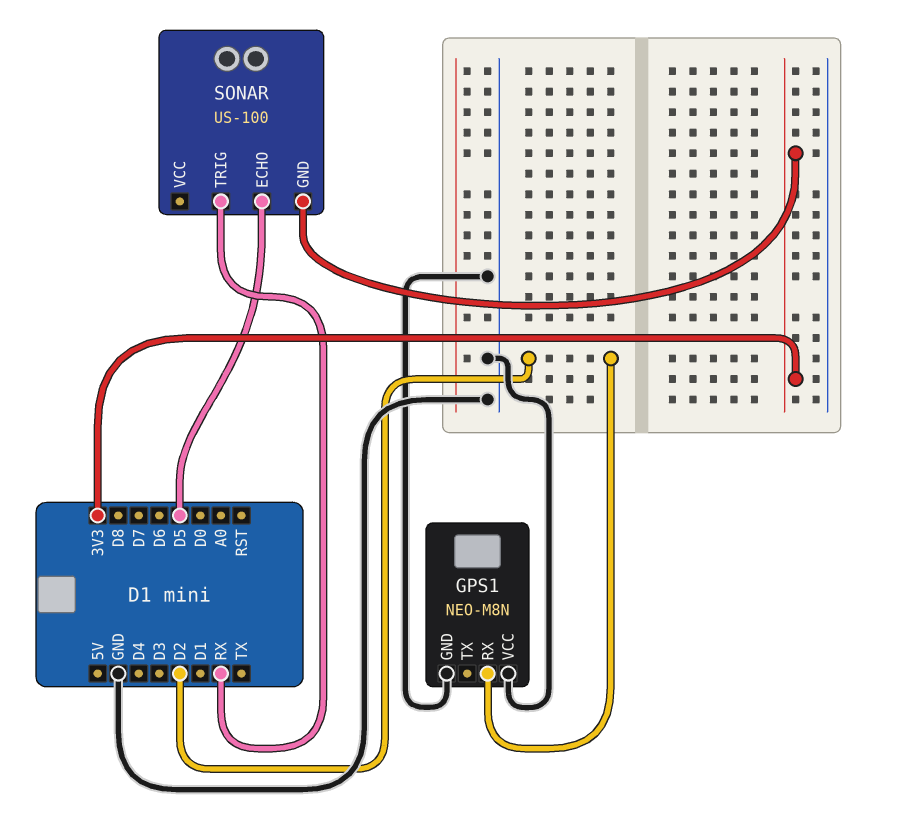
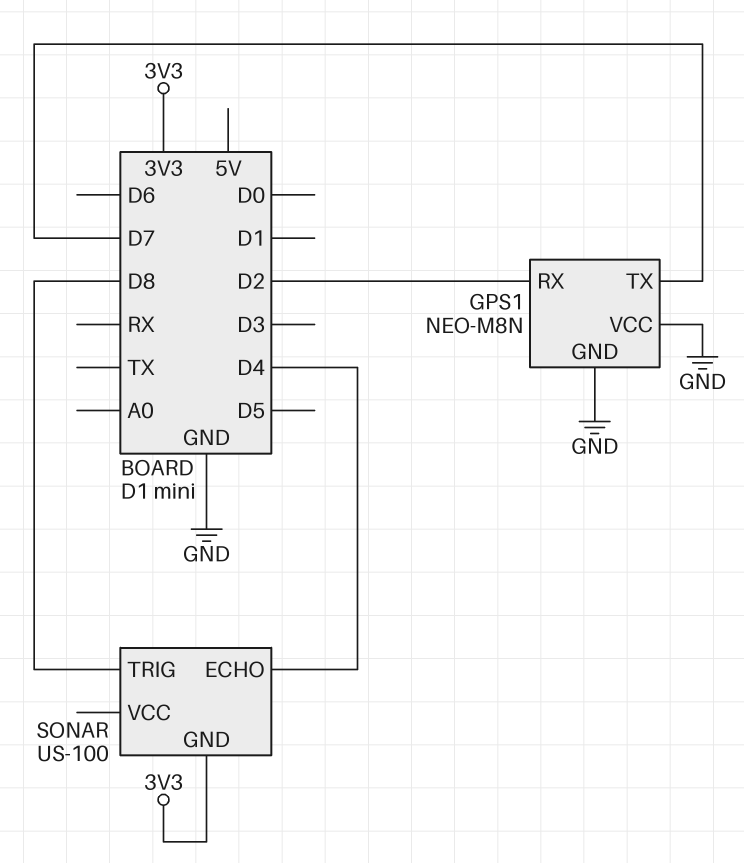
GPS1 pin TX: none -> D7
SONAR pin ECHO: D5 -> D4
SONAR pin TRIG: RX -> D8

